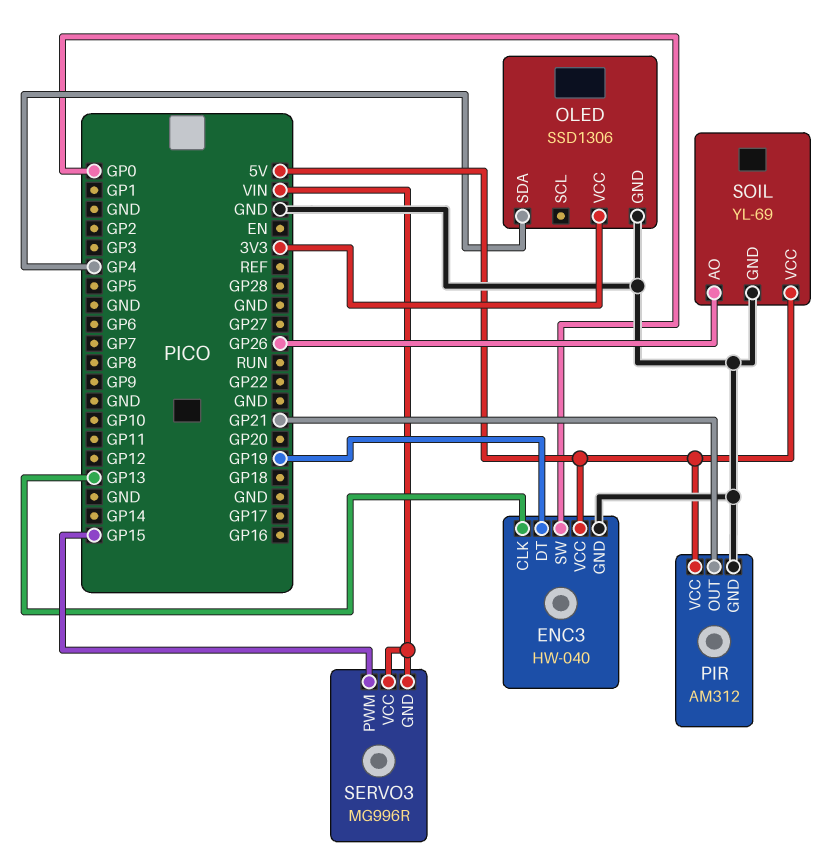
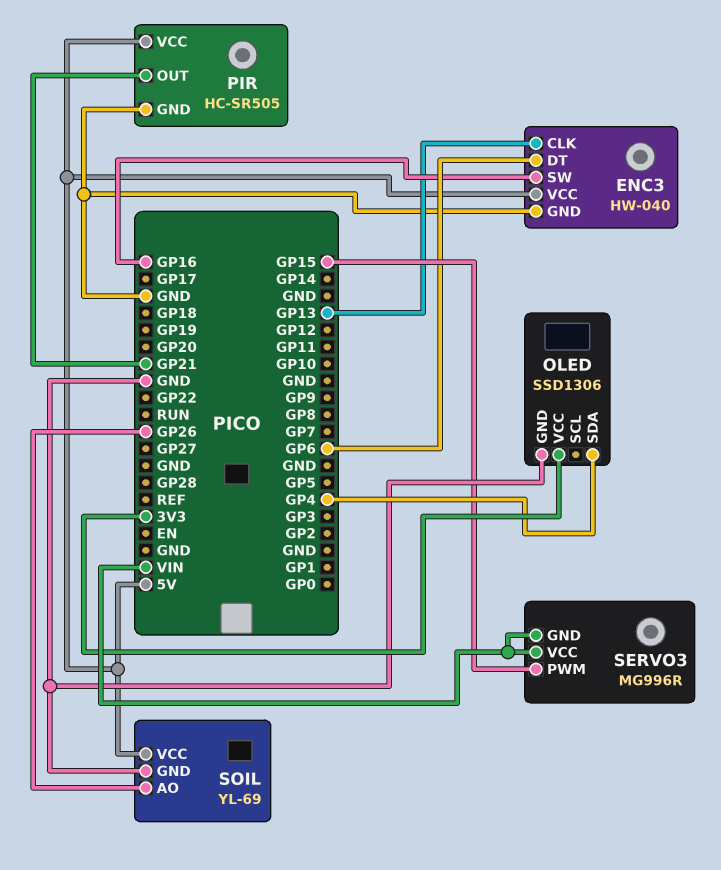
ENC3 pin DT: GP19 -> GP6
ENC3 pin SW: GP0 -> GP16
PIR: AM312 -> HC-SR505

